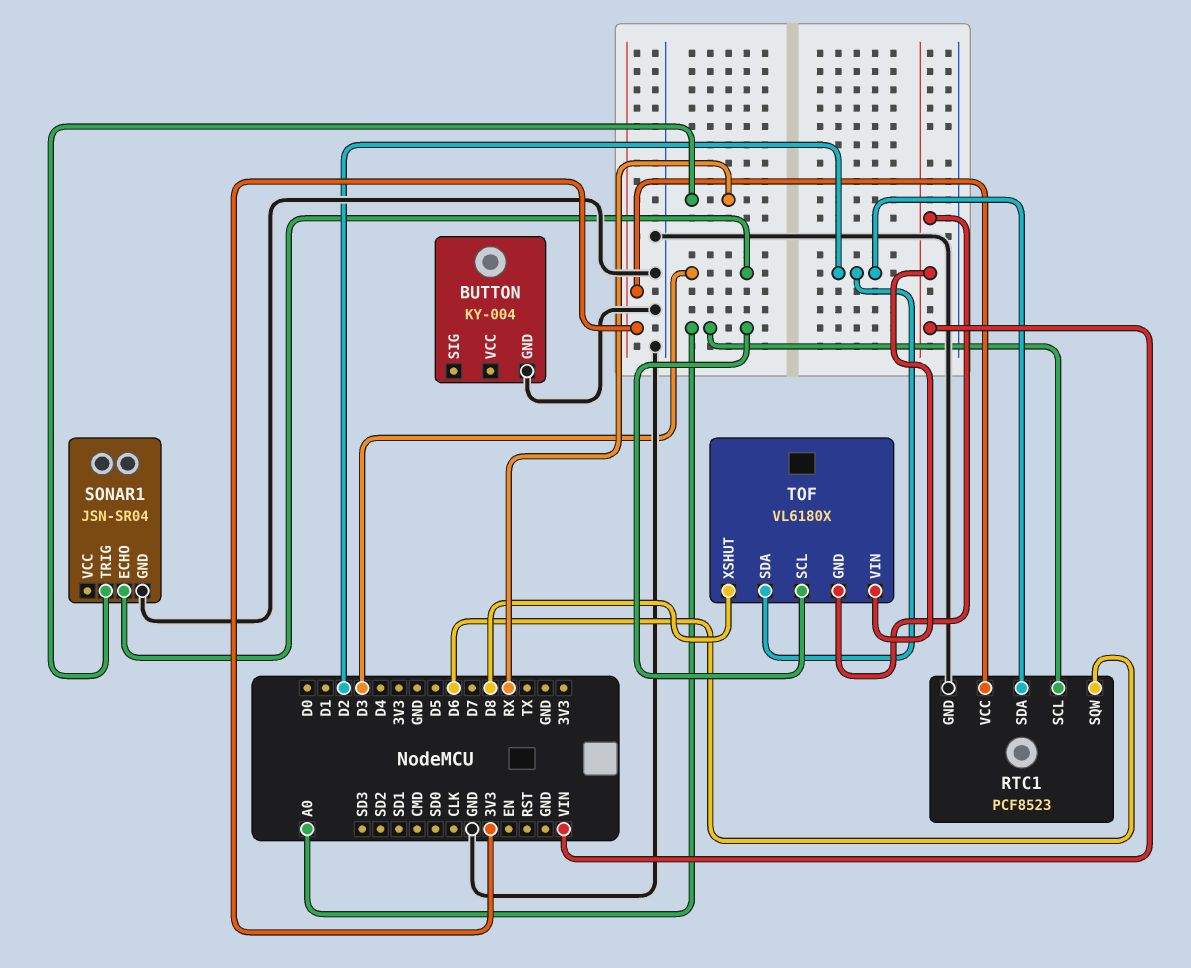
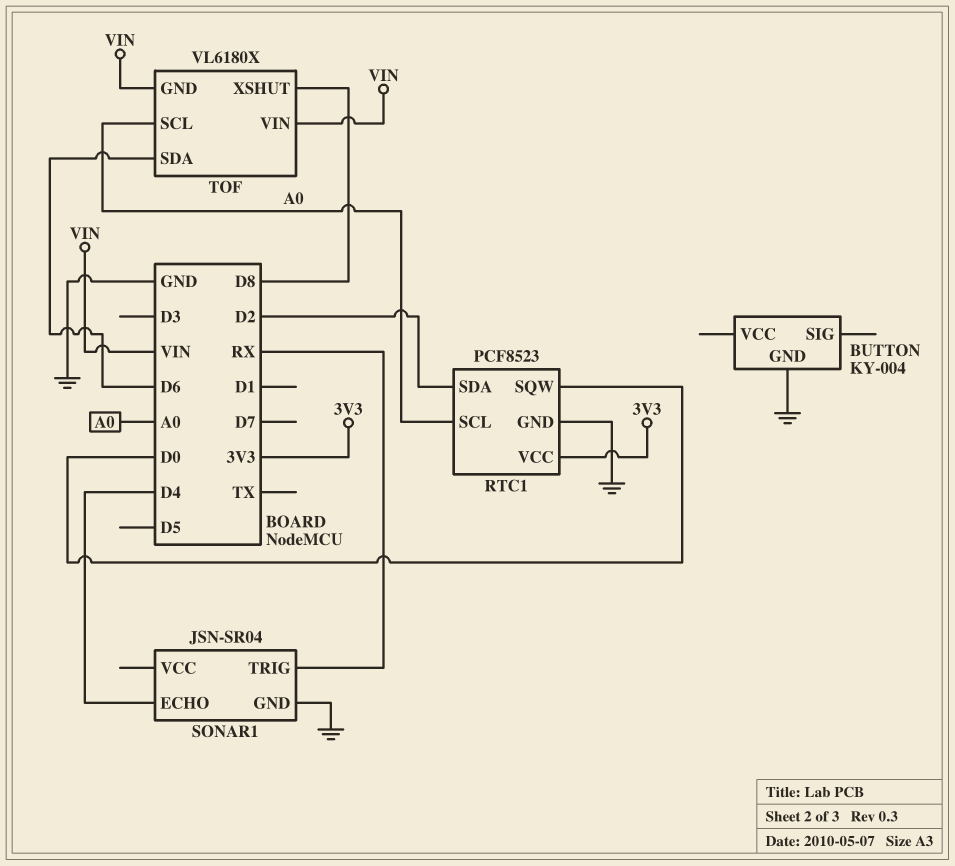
RTC1 pin SQW: D6 -> D0
SONAR1 pin ECHO: D3 -> D4
TOF pin SDA: D2 -> D6

